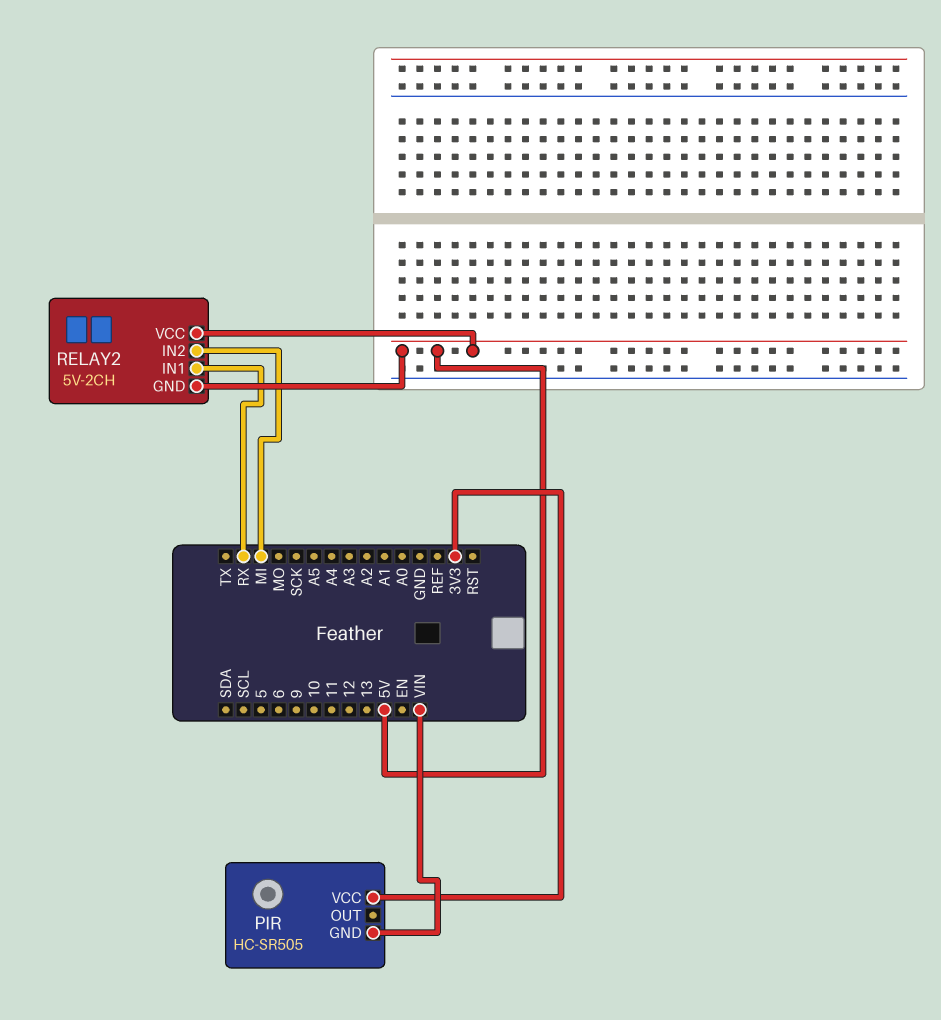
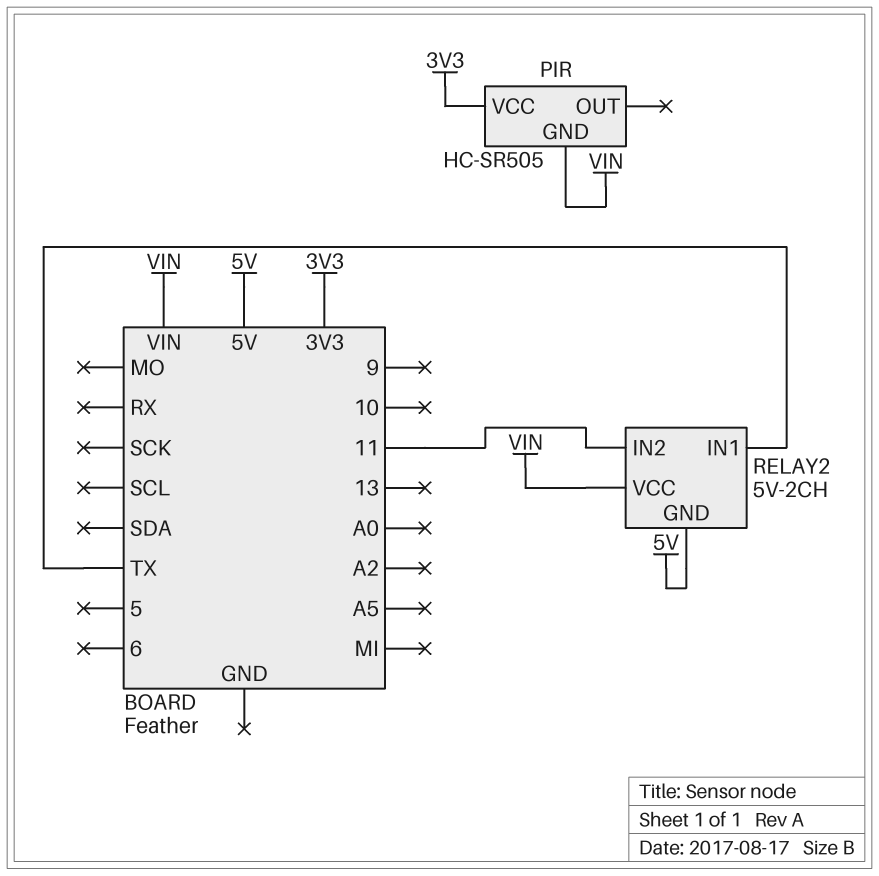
RELAY2 pin IN1: RX -> TX
RELAY2 pin IN2: MI -> 11
RELAY2 pin VCC: 5V -> VIN

